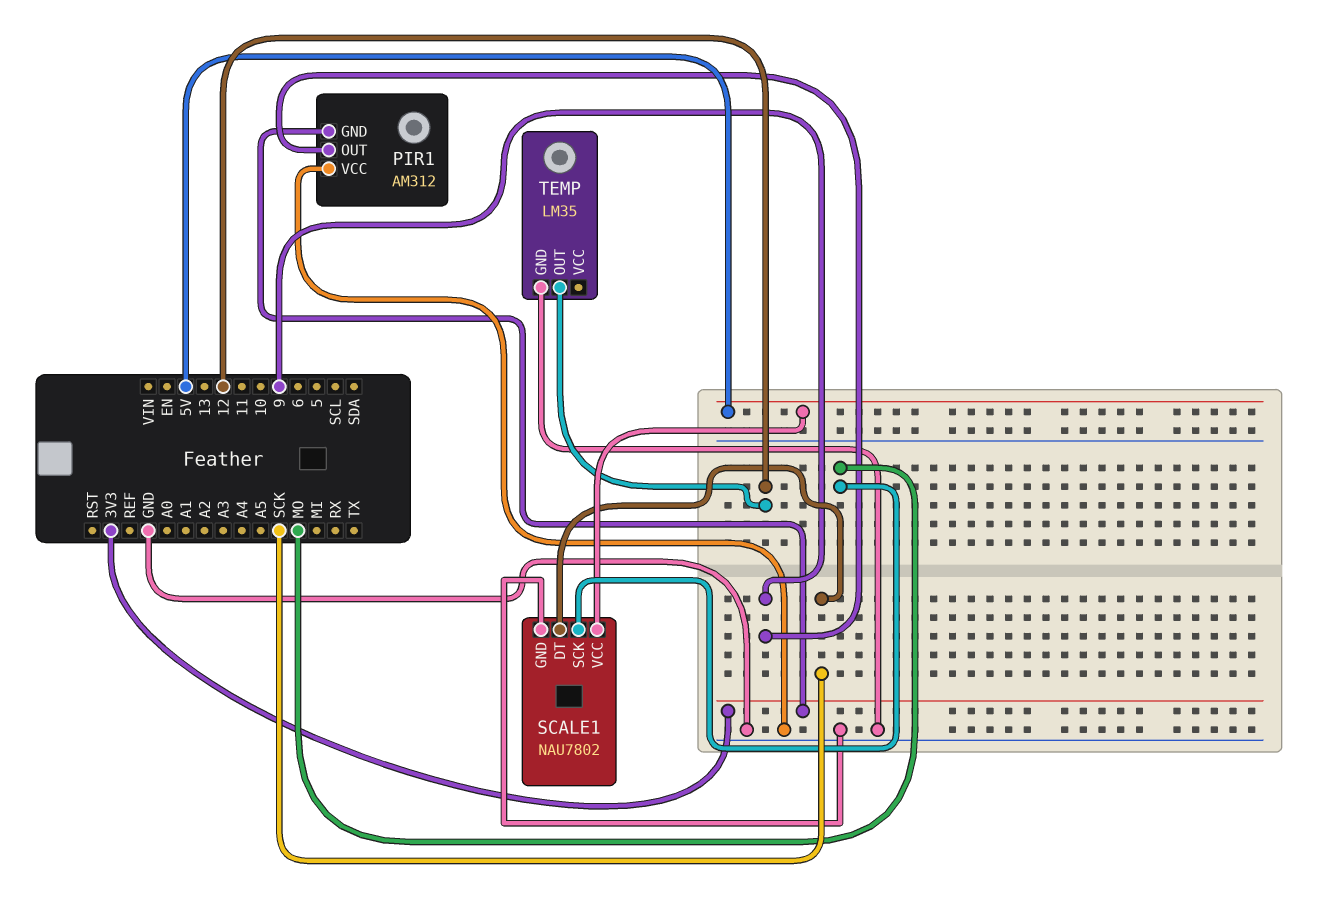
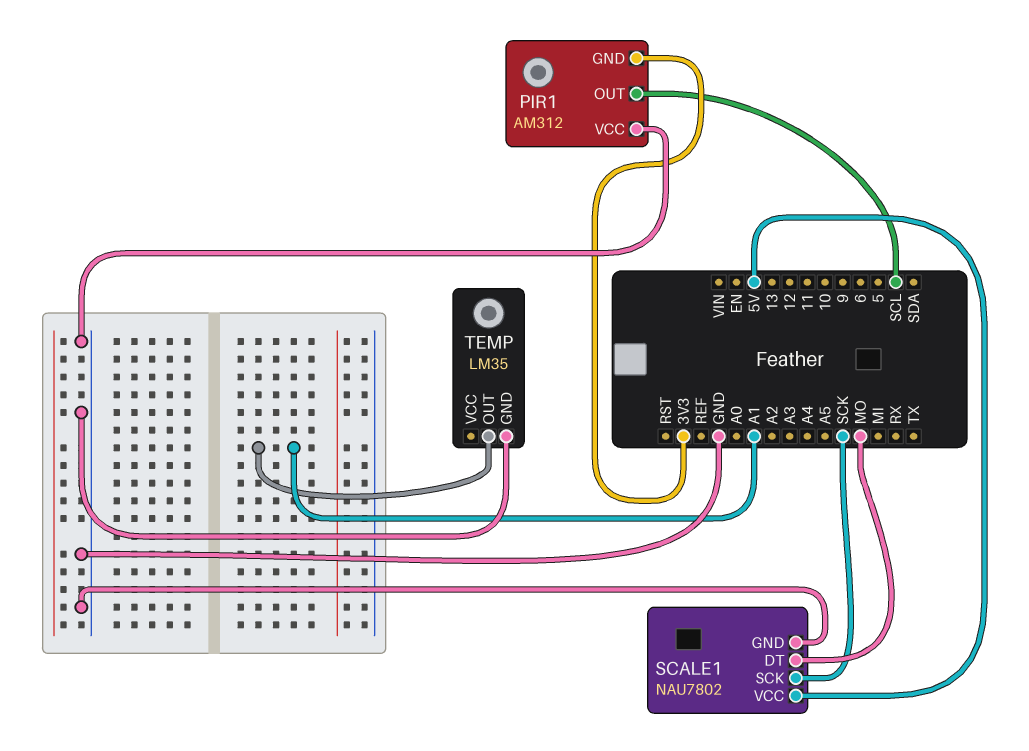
PIR1 pin OUT: 9 -> SCL
SCALE1 pin DT: SCK -> MO
SCALE1 pin SCK: MO -> SCK
TEMP pin OUT: 12 -> A1

